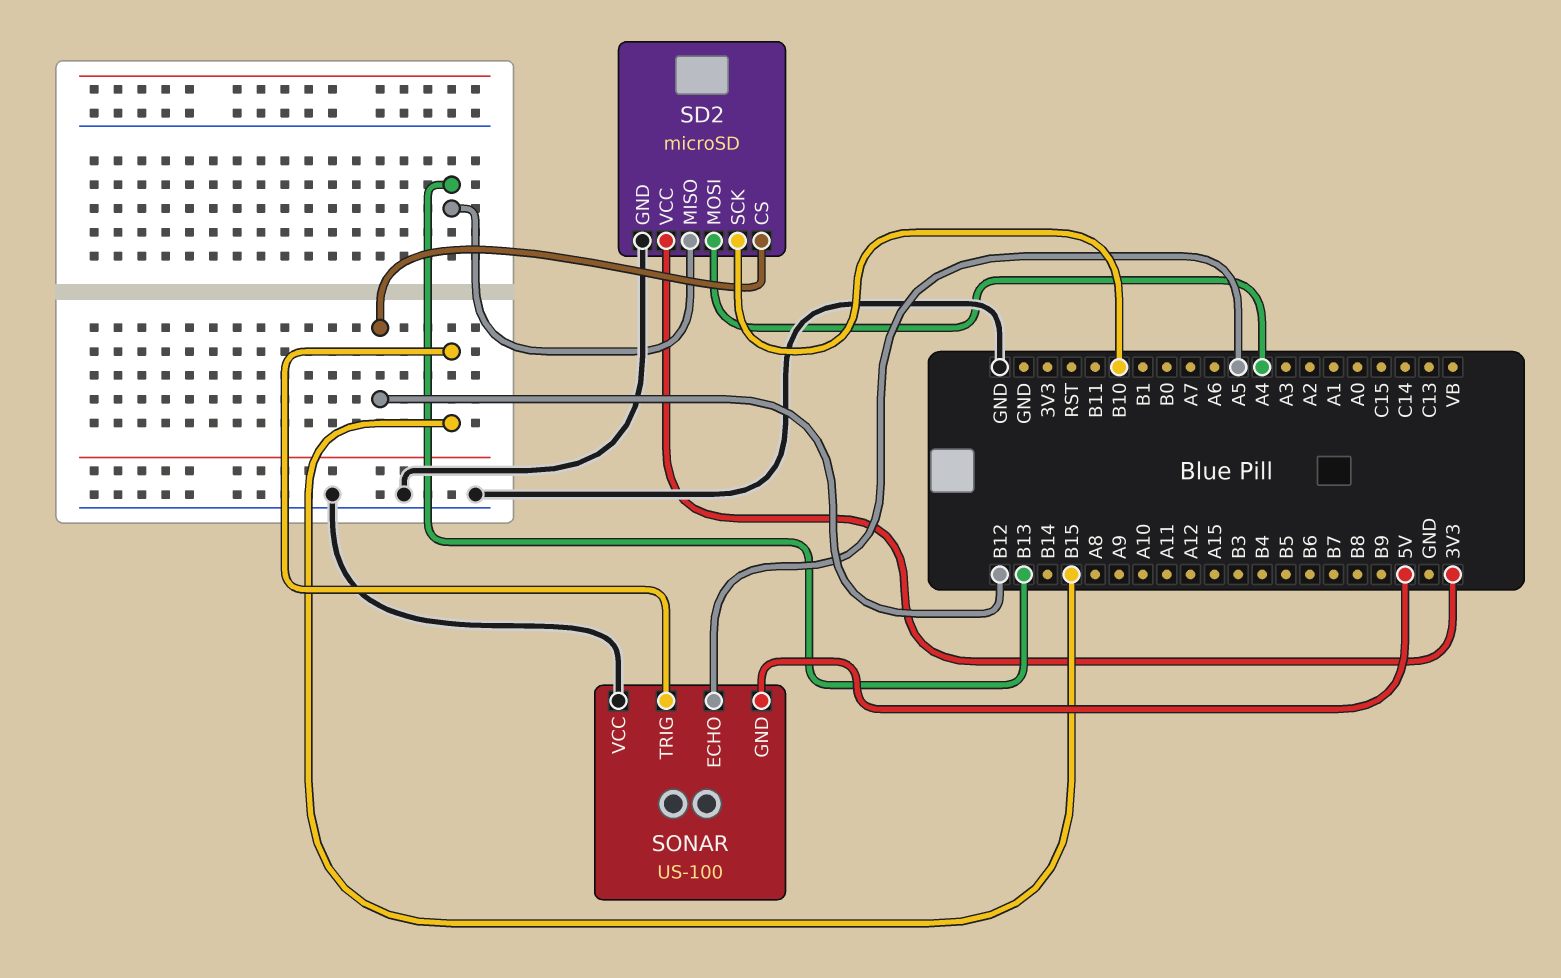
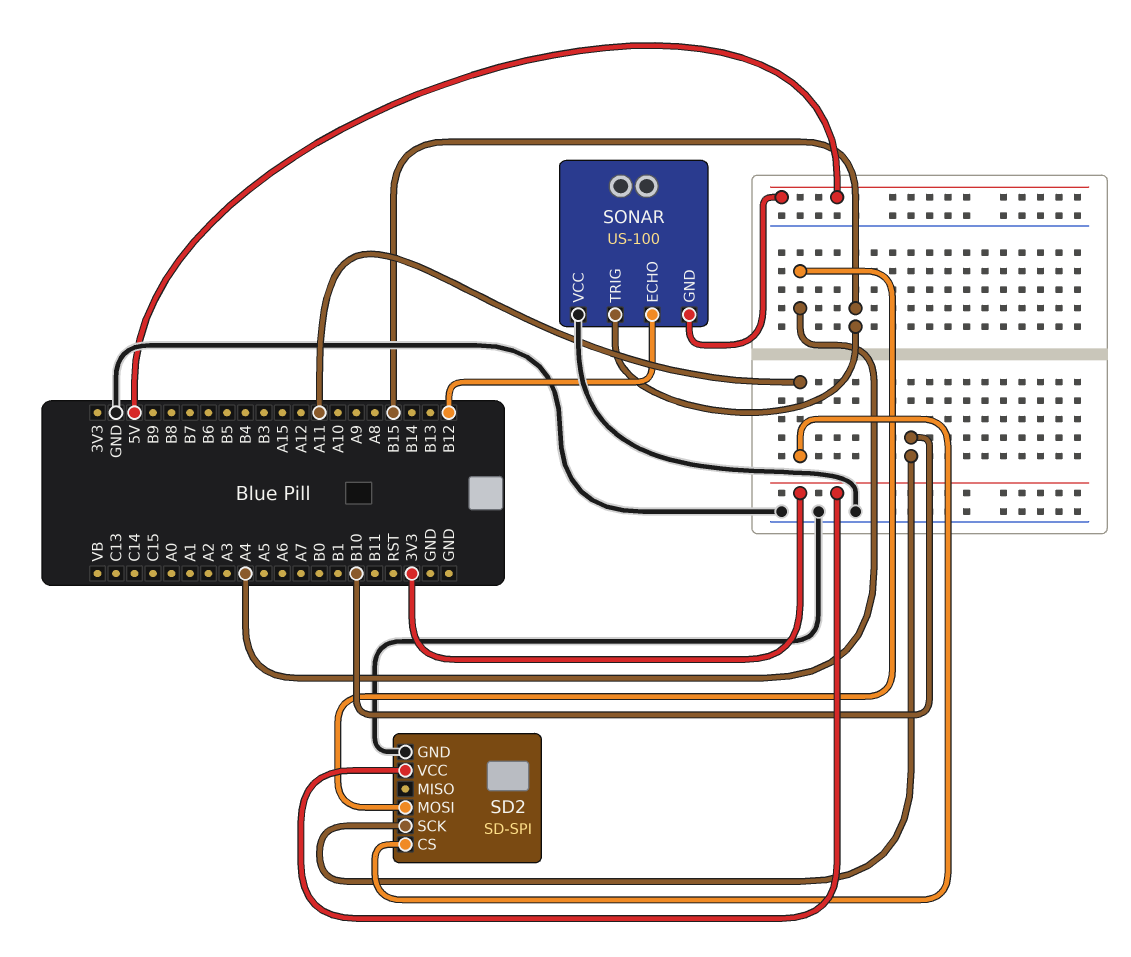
SD2: microSD -> SD-SPI
SD2 pin CS: B12 -> A11
SD2 pin MISO: B13 -> none
SONAR pin ECHO: A5 -> B12

